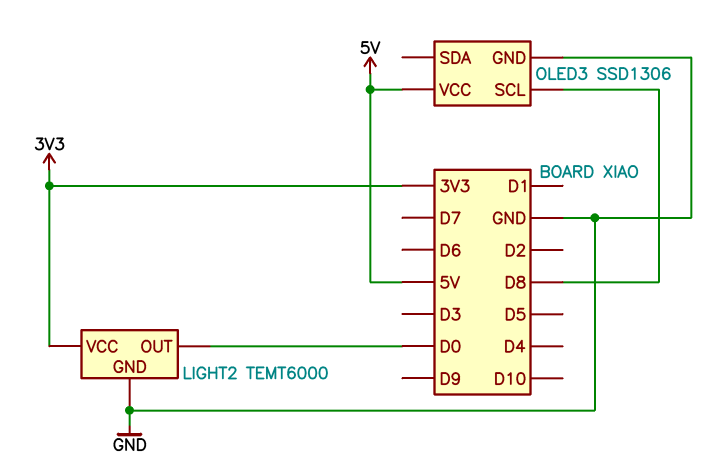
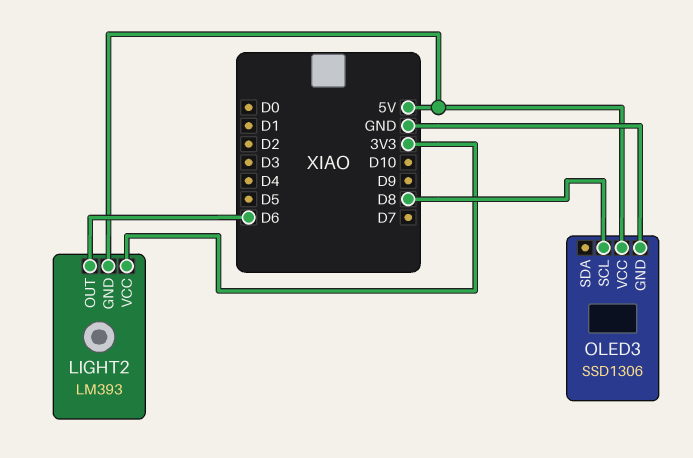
LIGHT2: TEMT6000 -> LM393
LIGHT2 pin GND: GND -> 5V
LIGHT2 pin OUT: D0 -> D6

